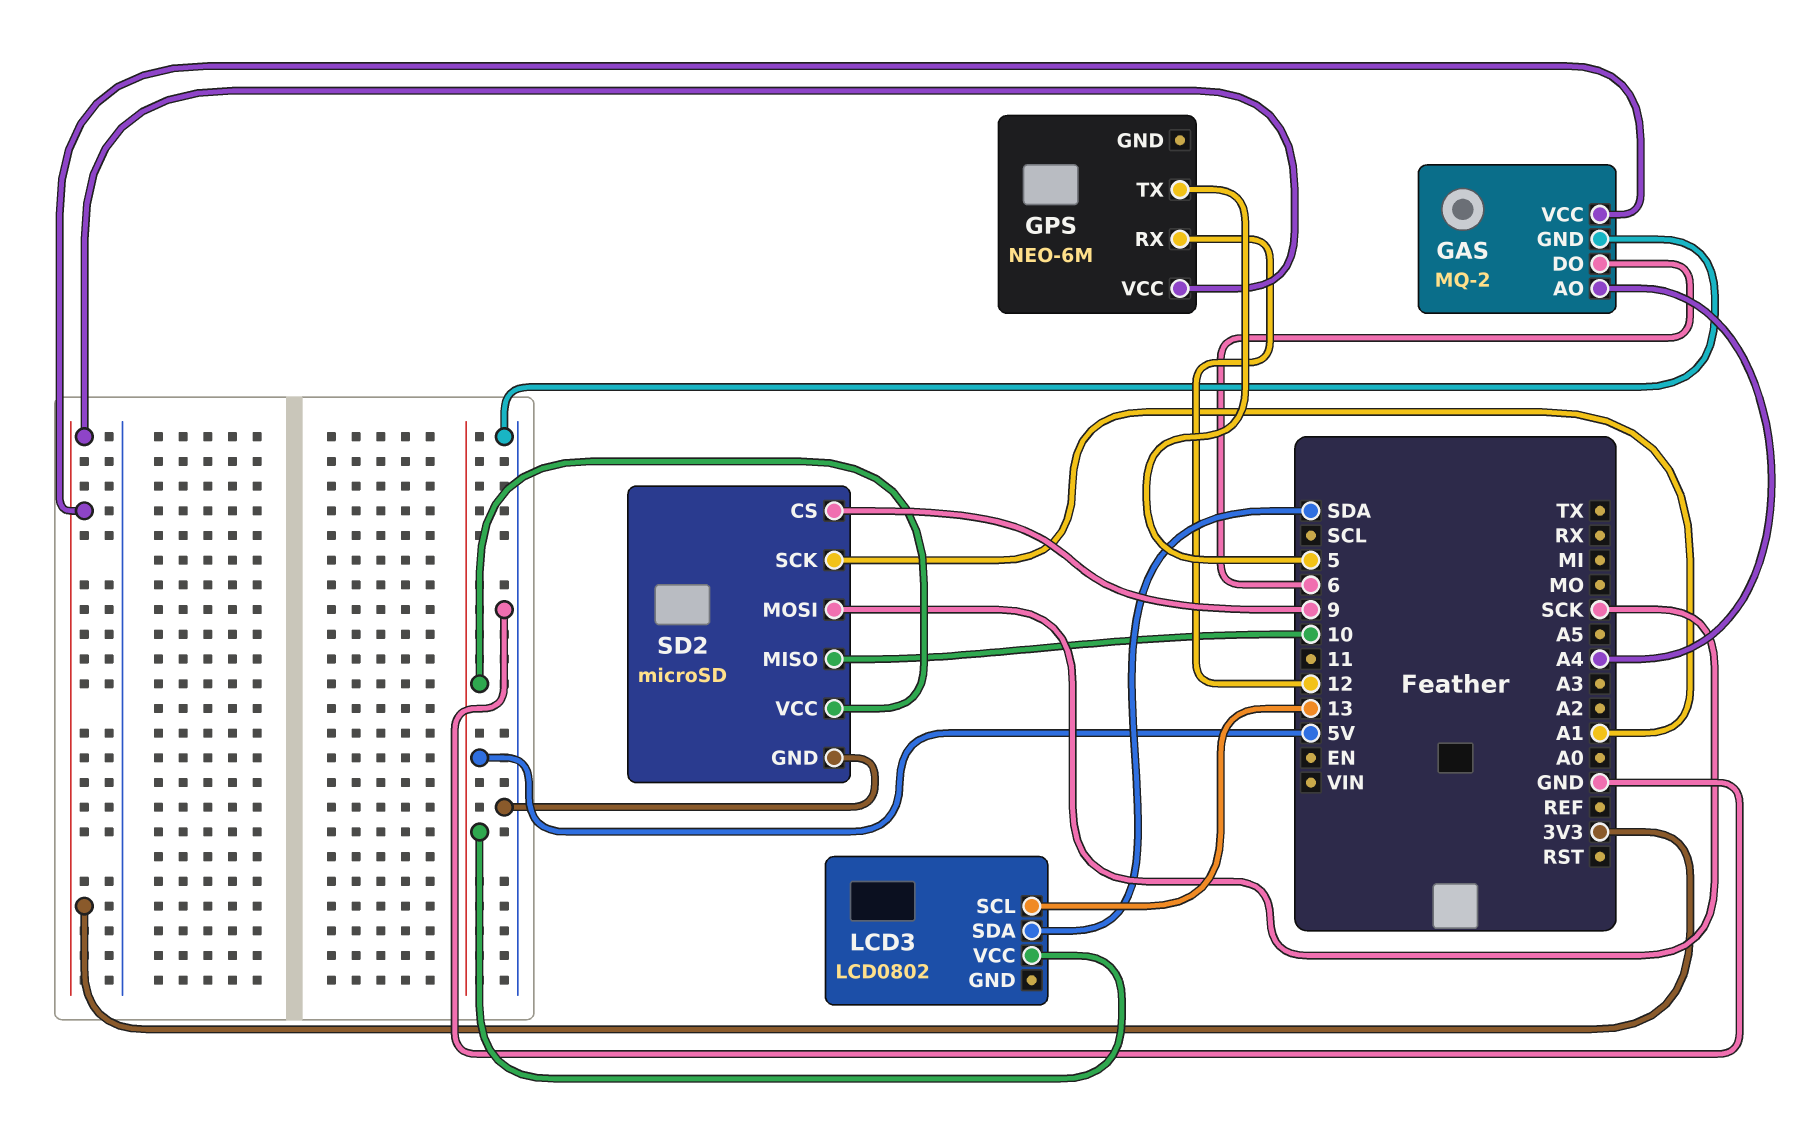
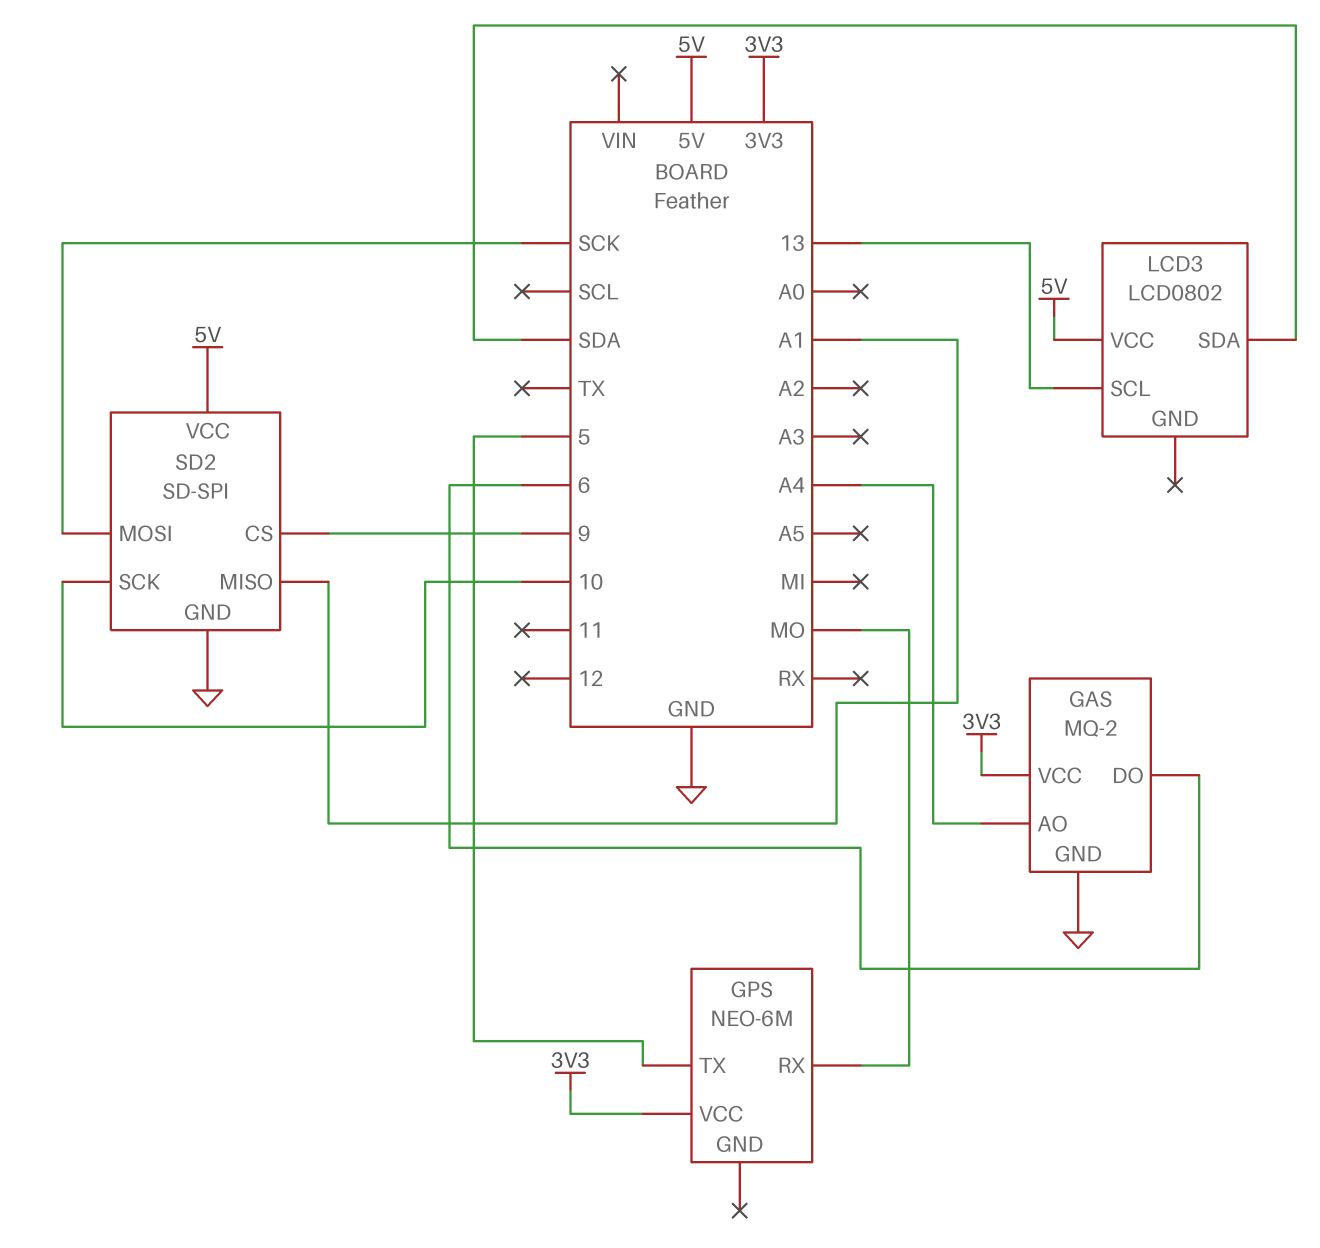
GPS pin RX: 12 -> MO
SD2: microSD -> SD-SPI
SD2 pin MISO: 10 -> A1
SD2 pin SCK: A1 -> 10

